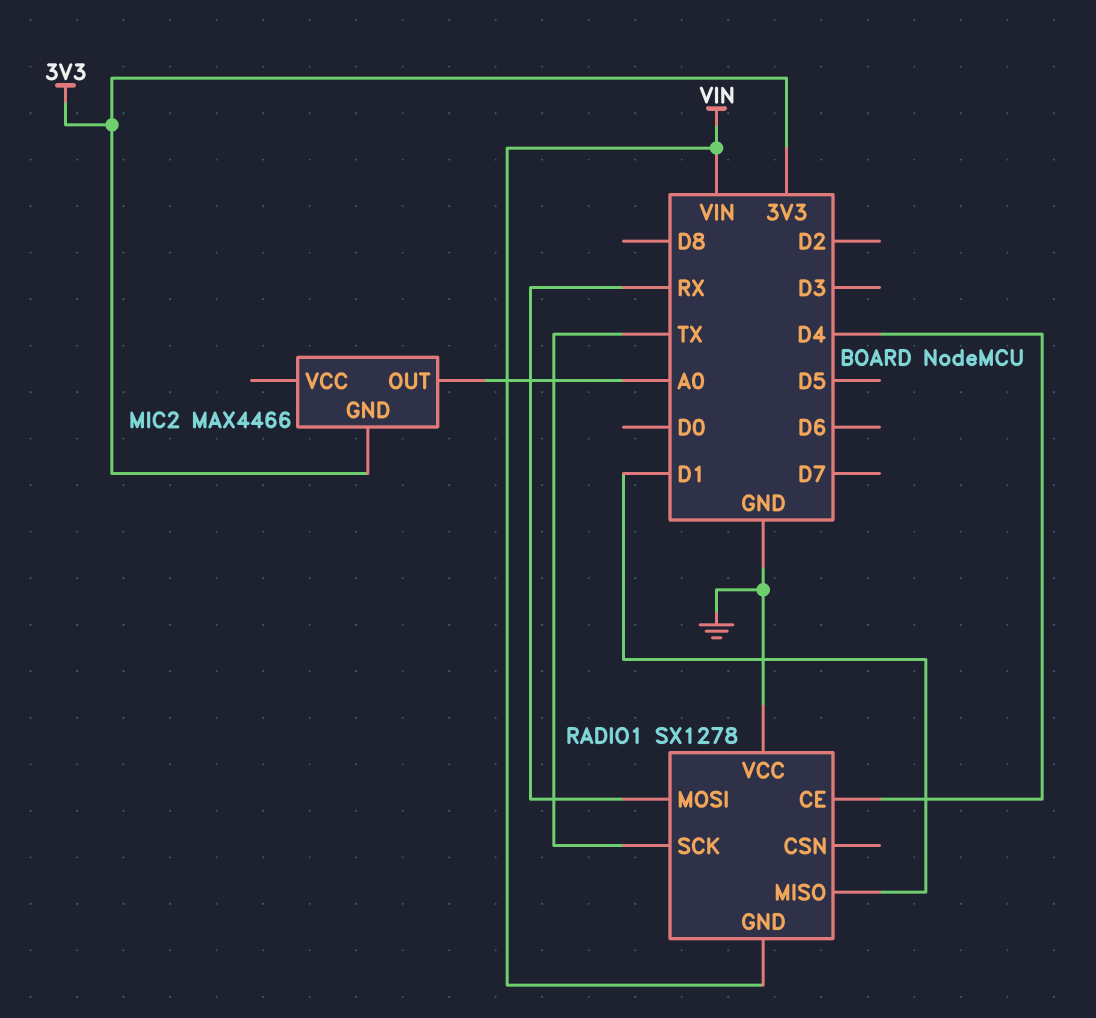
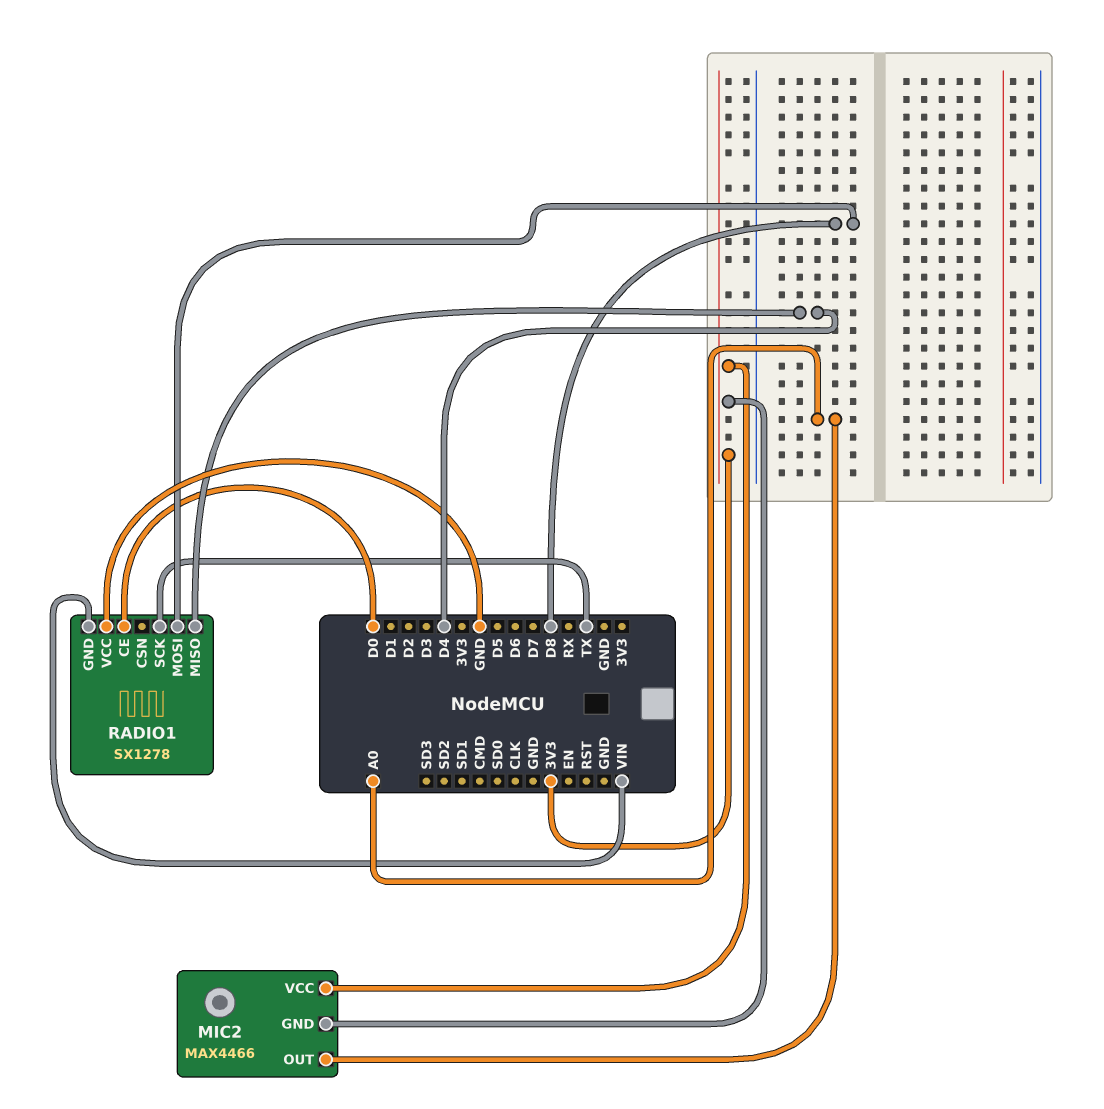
MIC2 pin VCC: none -> 3V3
RADIO1 pin CE: D4 -> D0
RADIO1 pin MISO: D1 -> D4
RADIO1 pin MOSI: RX -> D8

